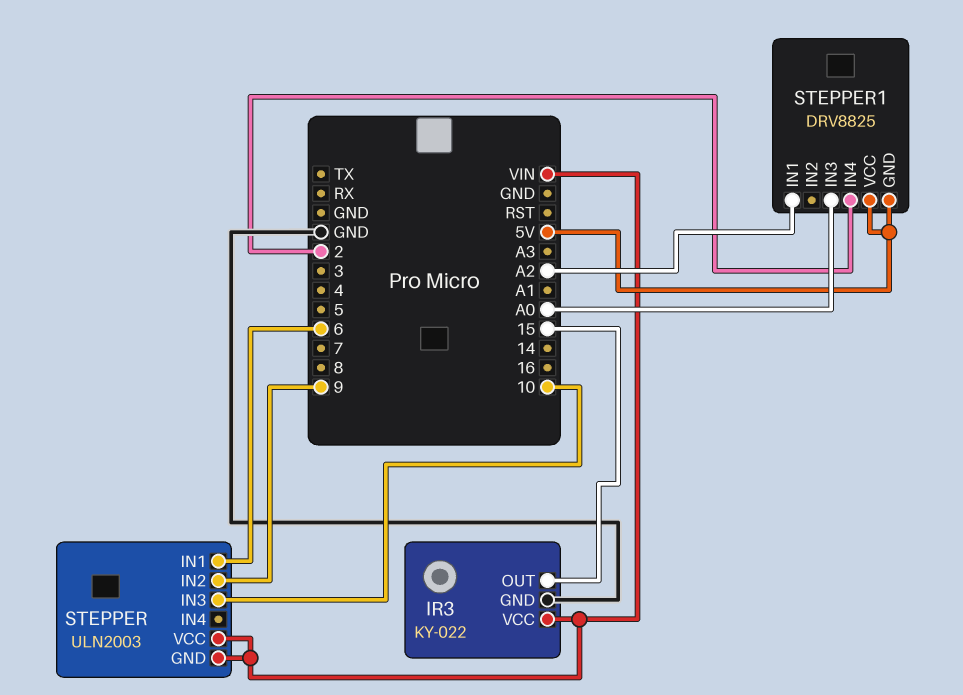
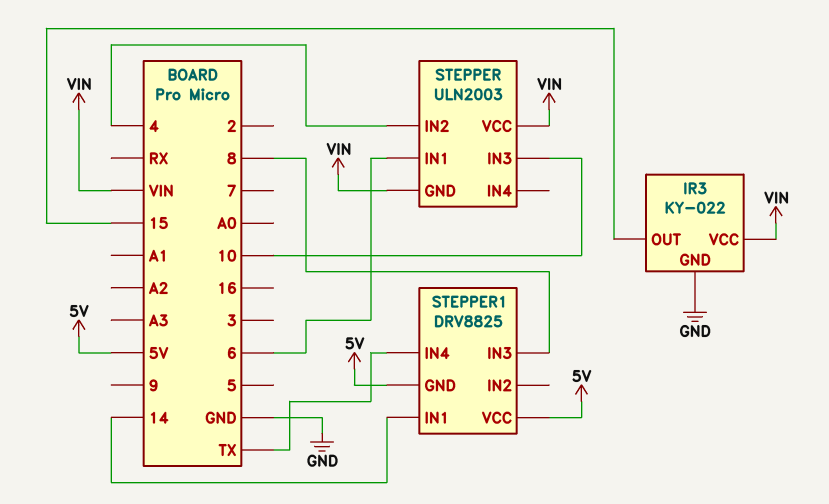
STEPPER pin IN2: 9 -> 4
STEPPER1 pin IN1: A2 -> 14
STEPPER1 pin IN3: A0 -> 8
STEPPER1 pin IN4: 2 -> TX

